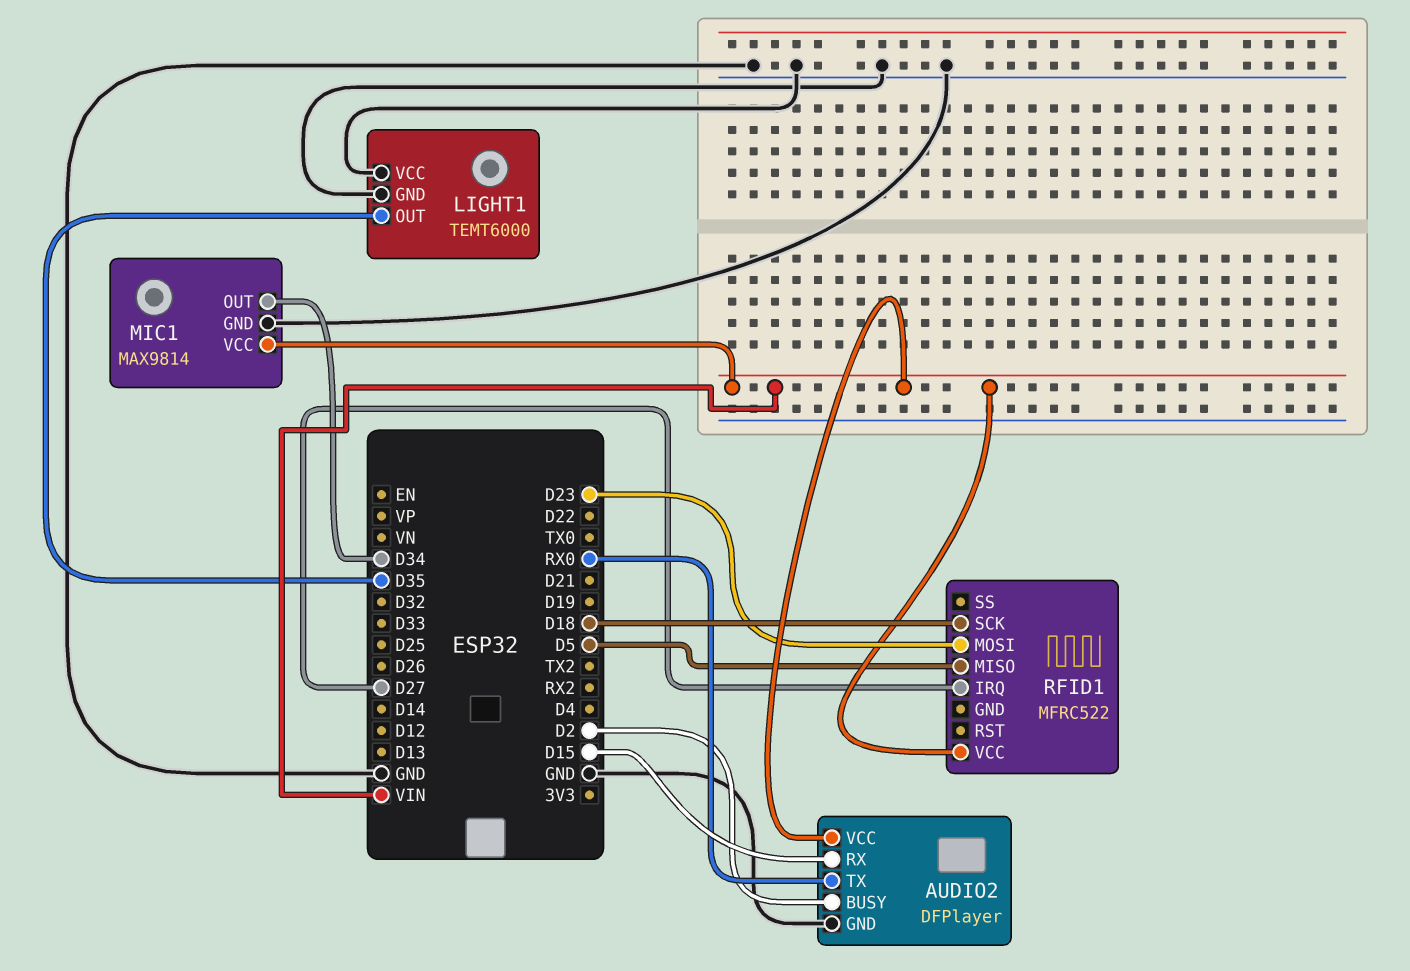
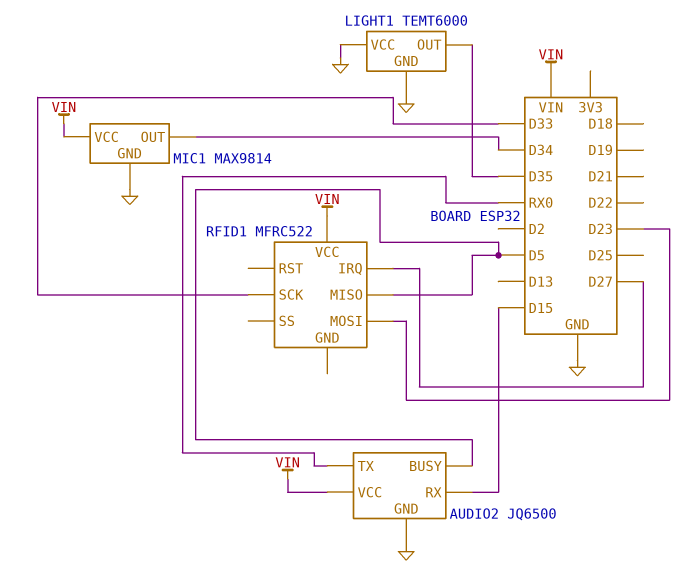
AUDIO2: DFPlayer -> JQ6500
AUDIO2 pin BUSY: D2 -> D5
RFID1 pin SCK: D18 -> D33

